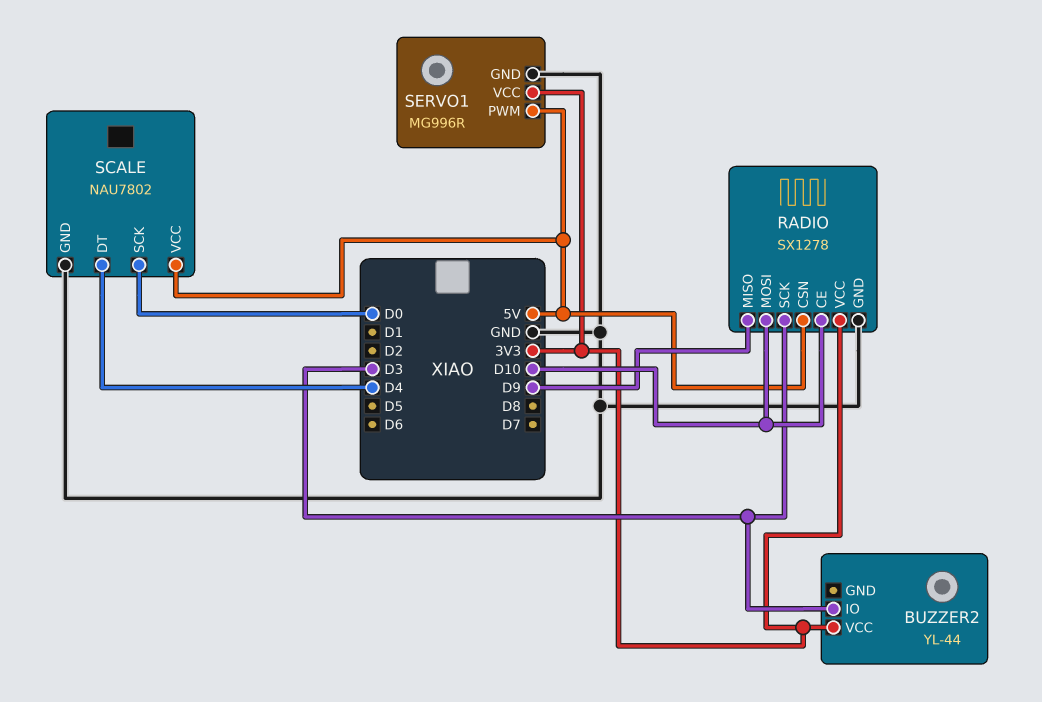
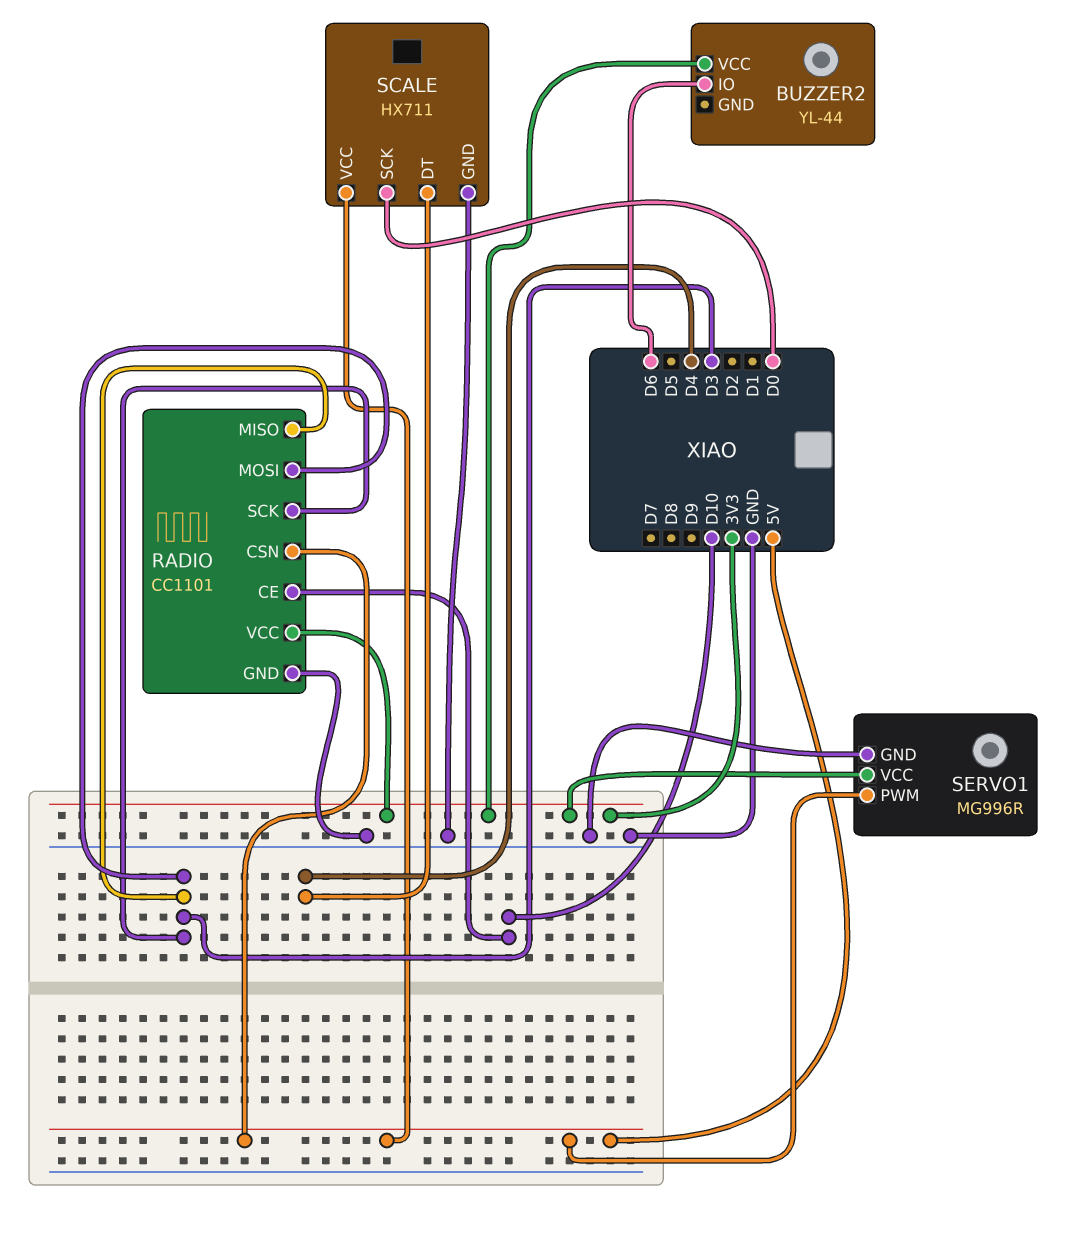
BUZZER2 pin IO: D3 -> D6
RADIO: SX1278 -> CC1101
RADIO pin MISO: D9 -> D3
RADIO pin MOSI: D10 -> D3
SCALE: NAU7802 -> HX711

